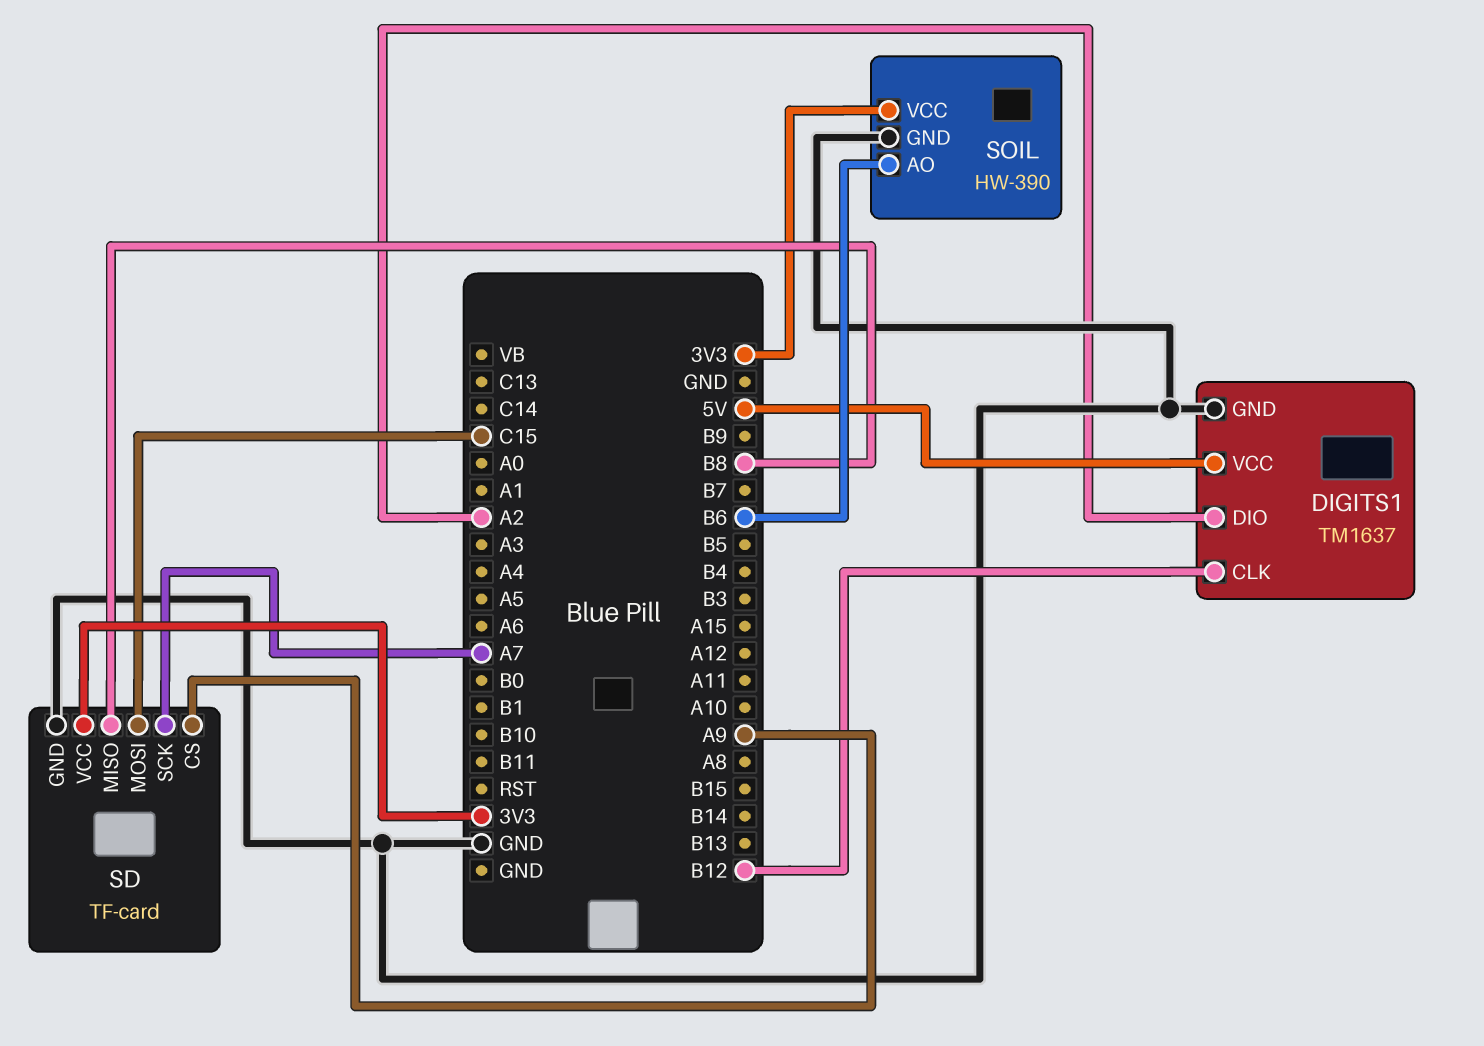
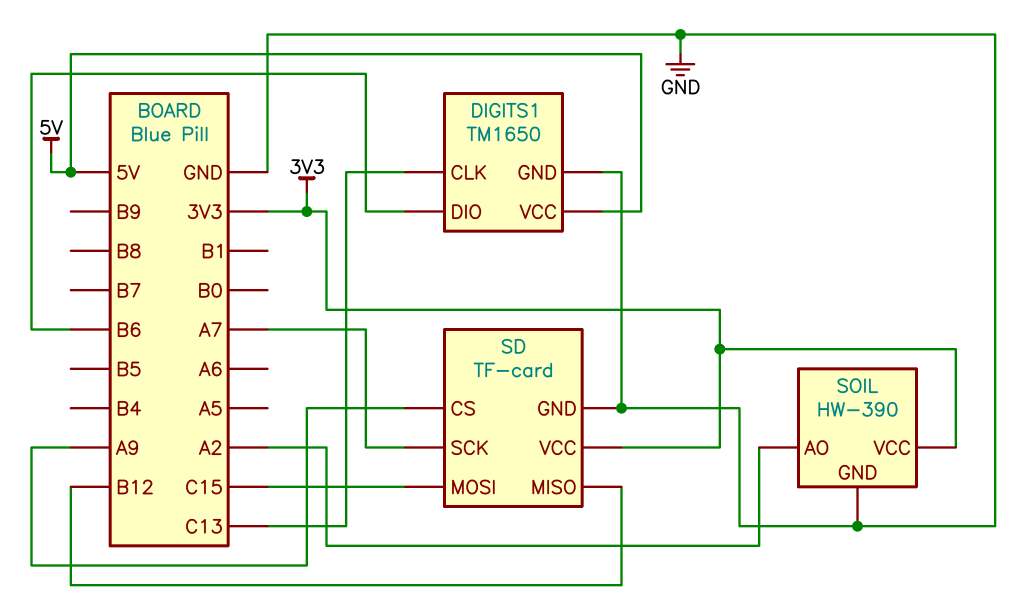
DIGITS1: TM1637 -> TM1650
DIGITS1 pin CLK: B12 -> C13
DIGITS1 pin DIO: A2 -> B6
SD pin MISO: B8 -> B12
SOIL pin AO: B6 -> A2

